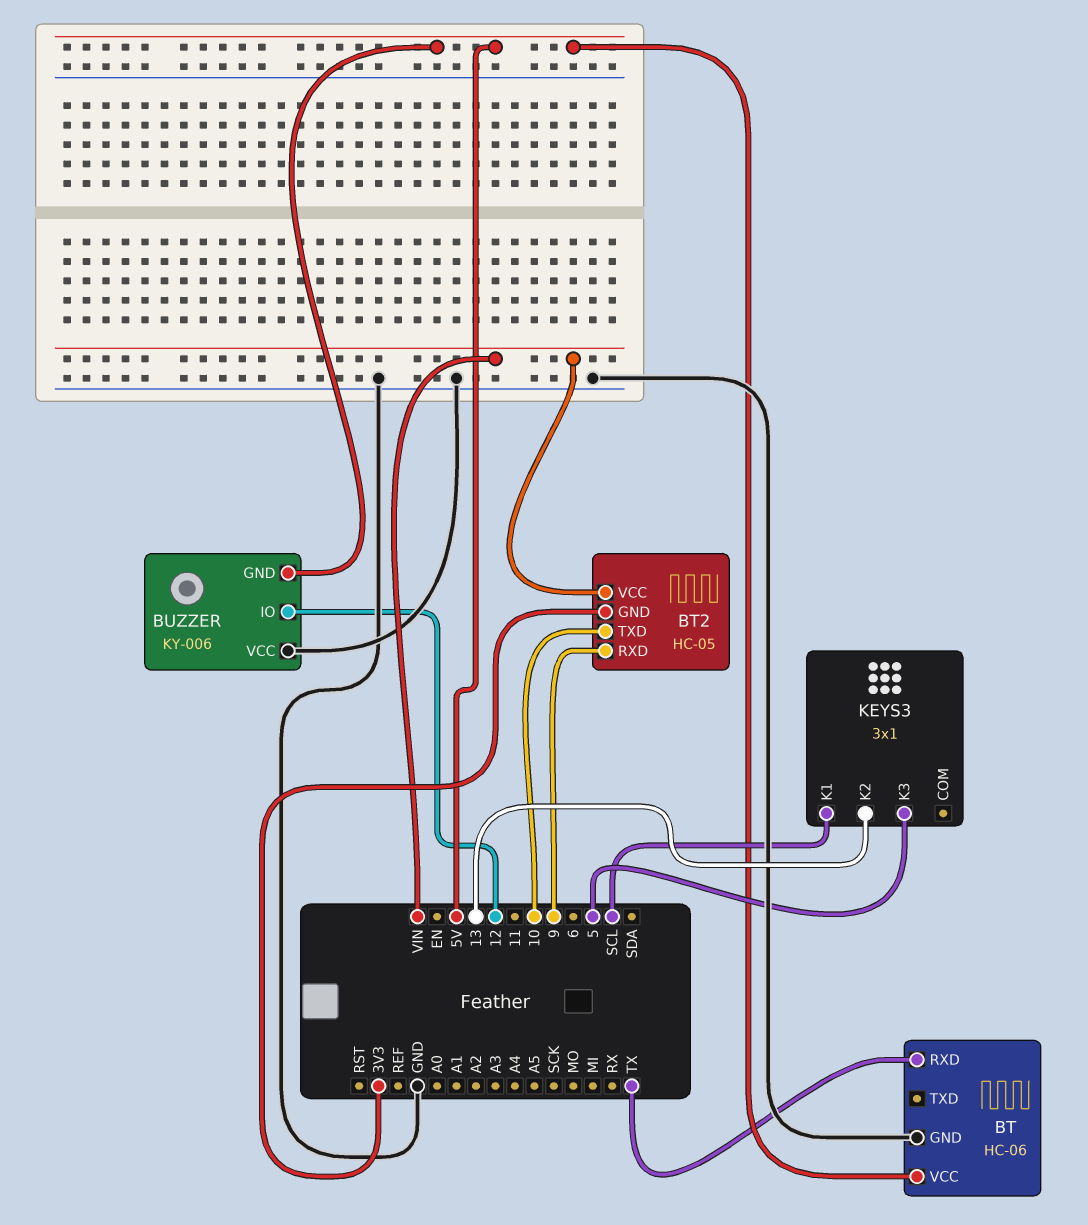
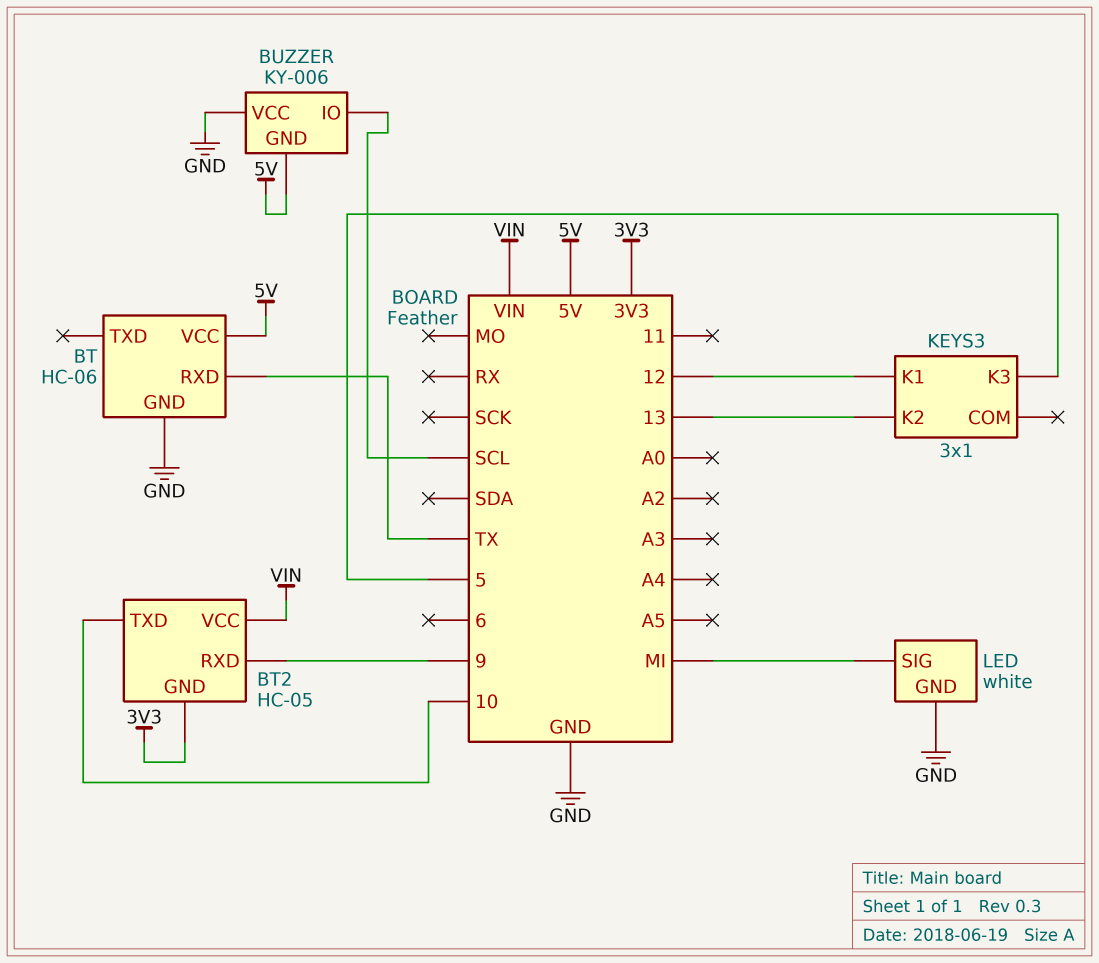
BUZZER pin IO: 12 -> SCL
KEYS3 pin K1: SCL -> 12
LED: none -> white
LED pin GND: none -> GND
LED pin SIG: none -> MI

